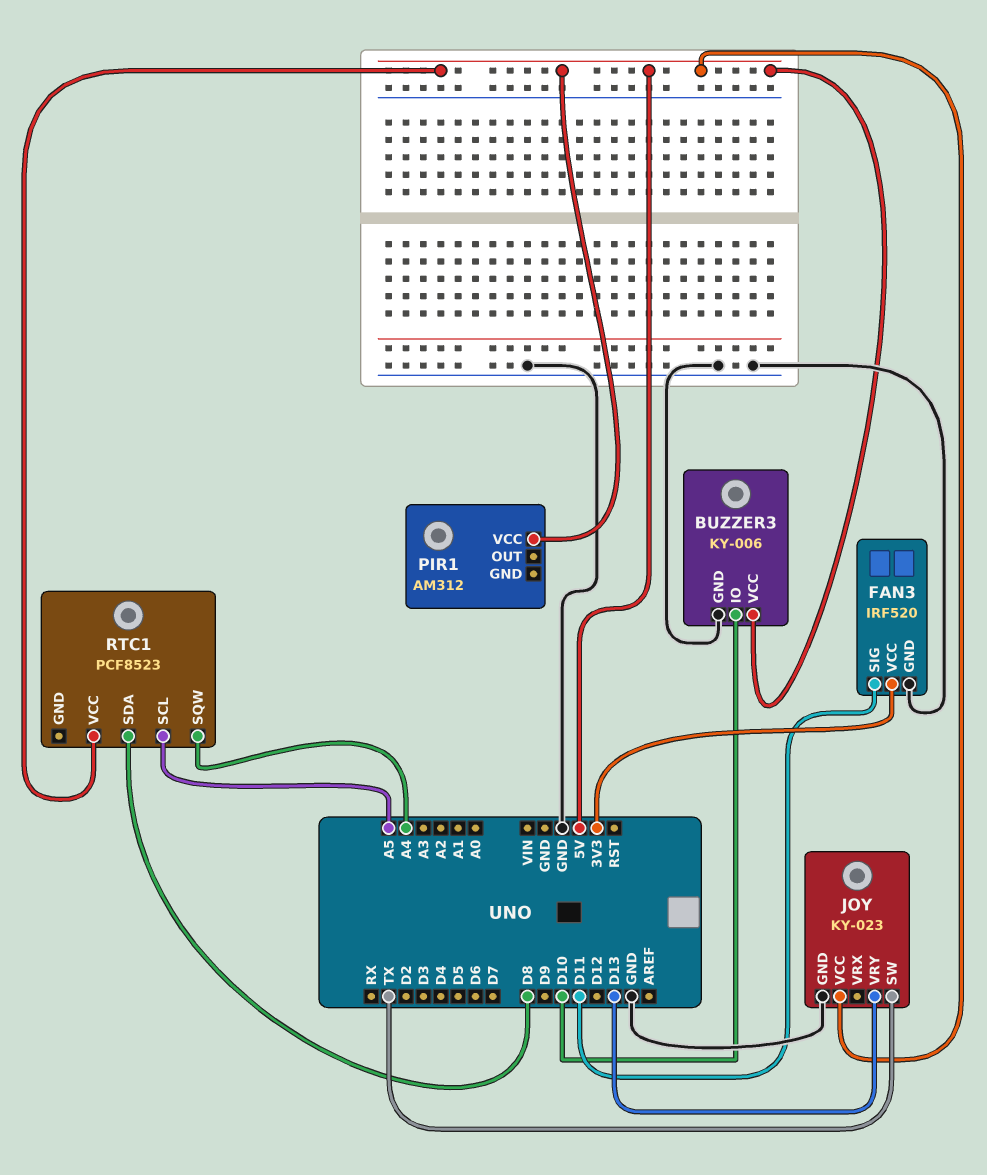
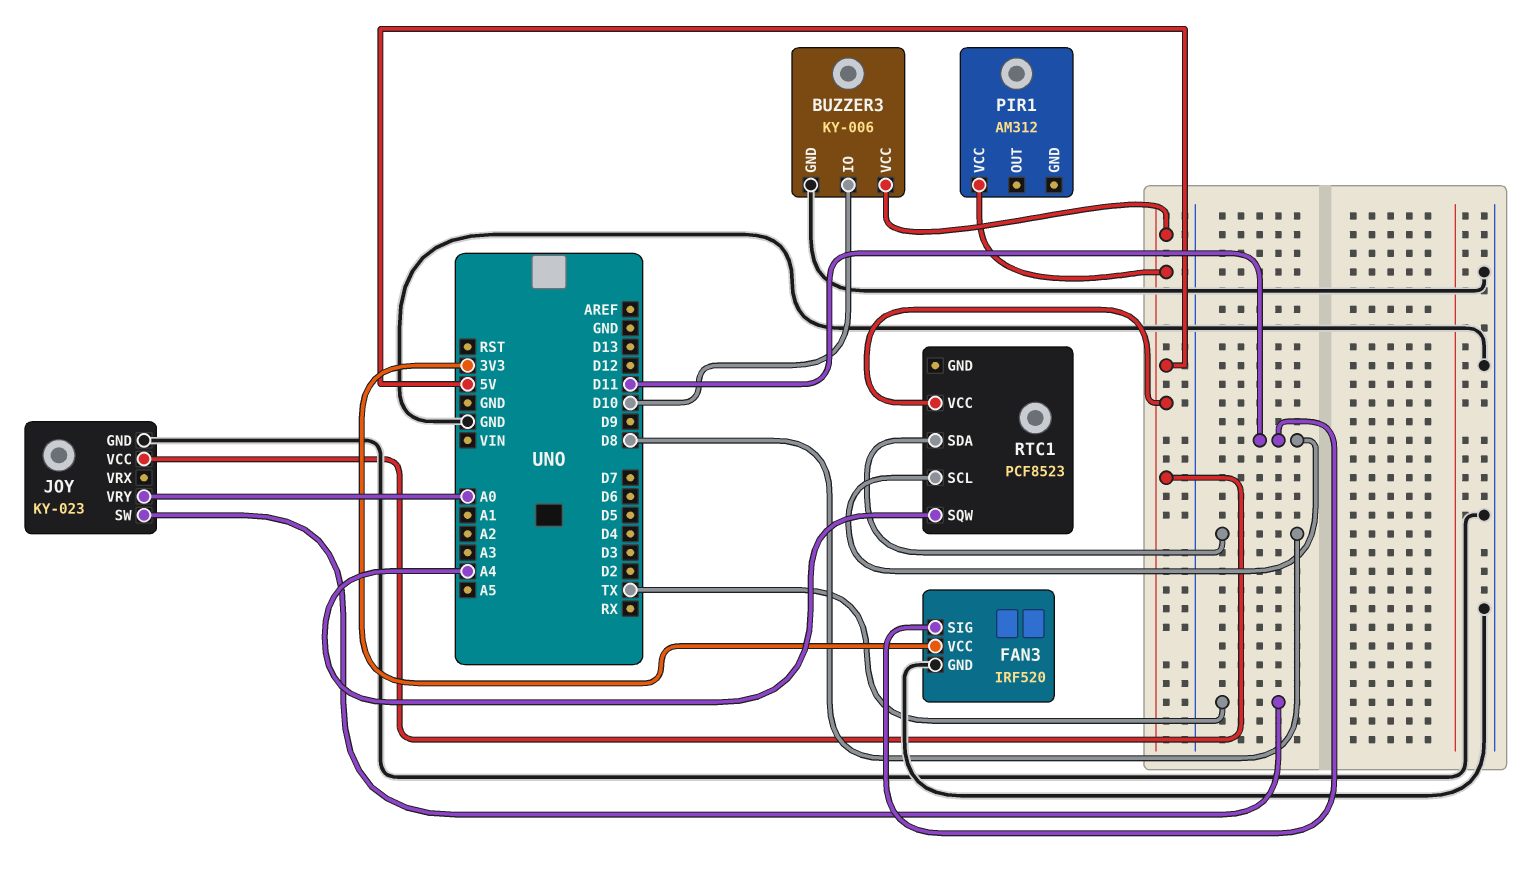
JOY pin VRY: D13 -> A0
RTC1 pin SCL: A5 -> D11

